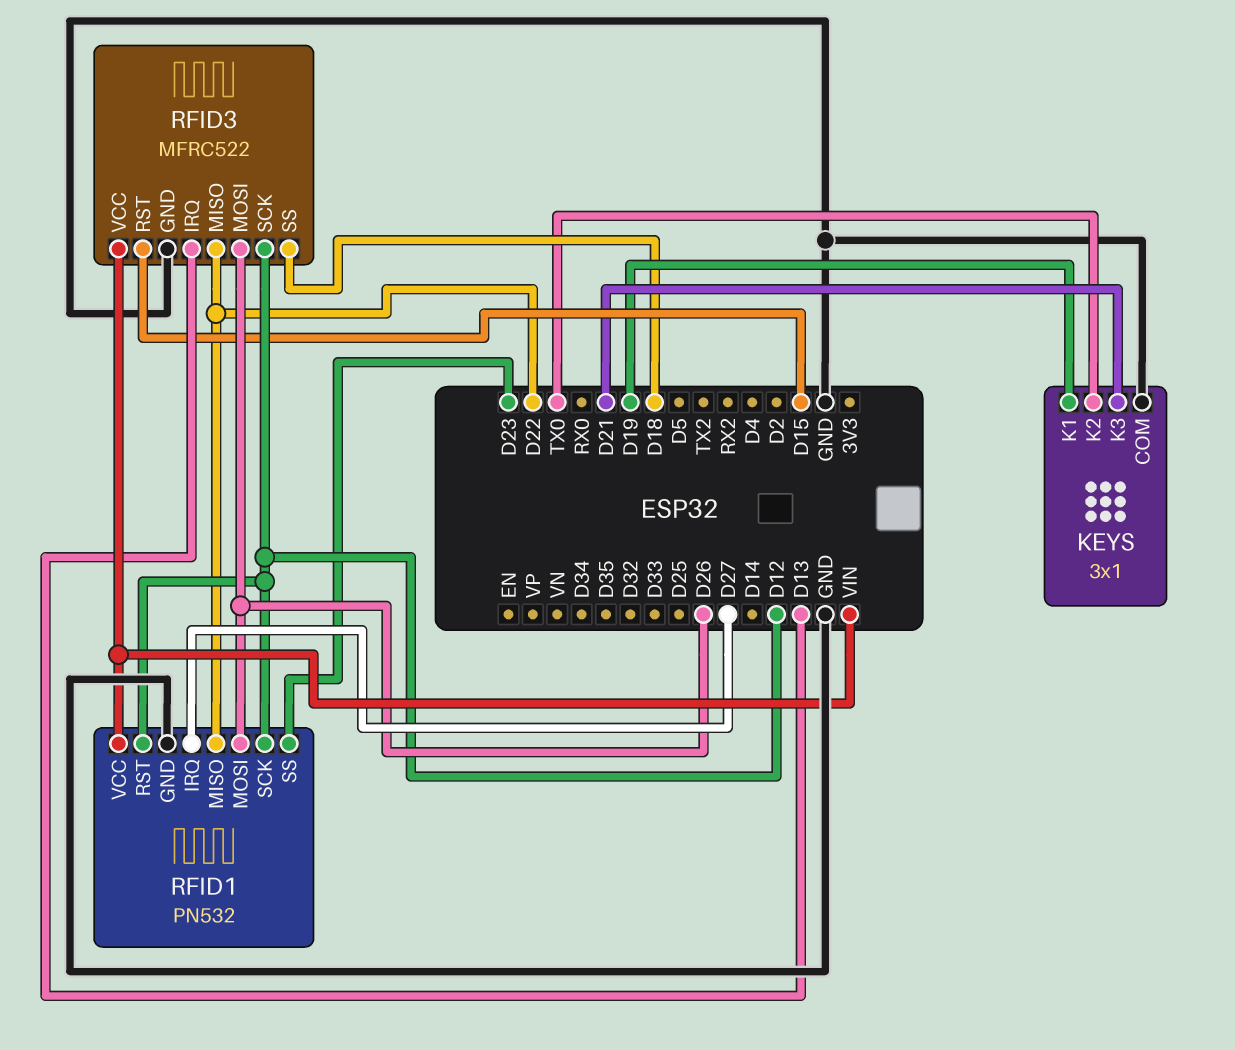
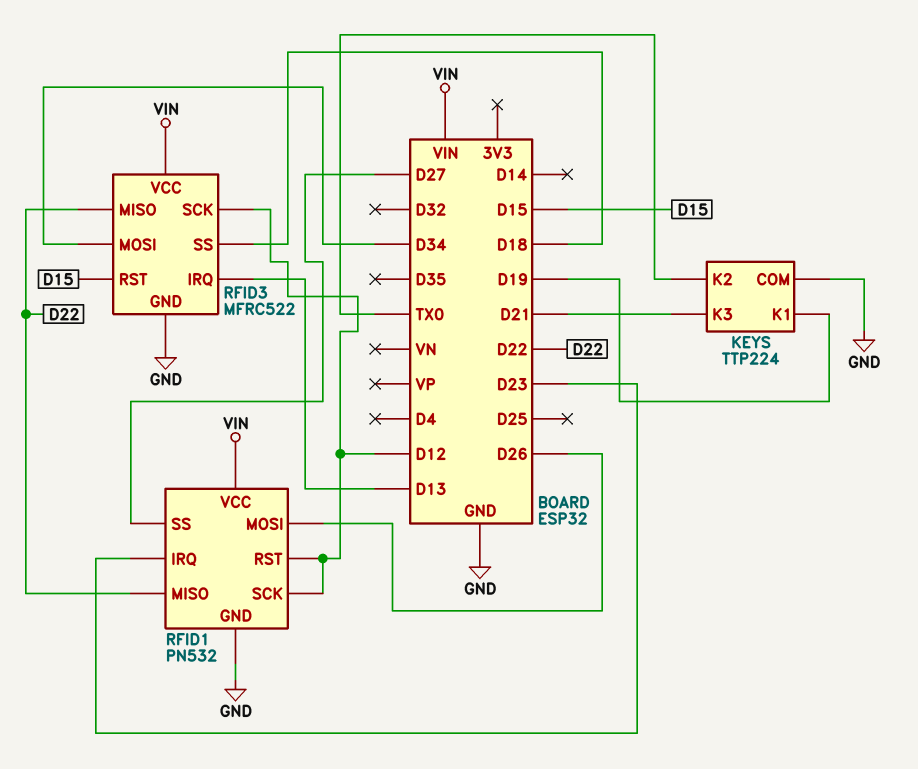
KEYS: 3x1 -> TTP224
RFID1 pin IRQ: D27 -> D23
RFID1 pin SS: D23 -> D27
RFID3 pin MOSI: D26 -> D34

